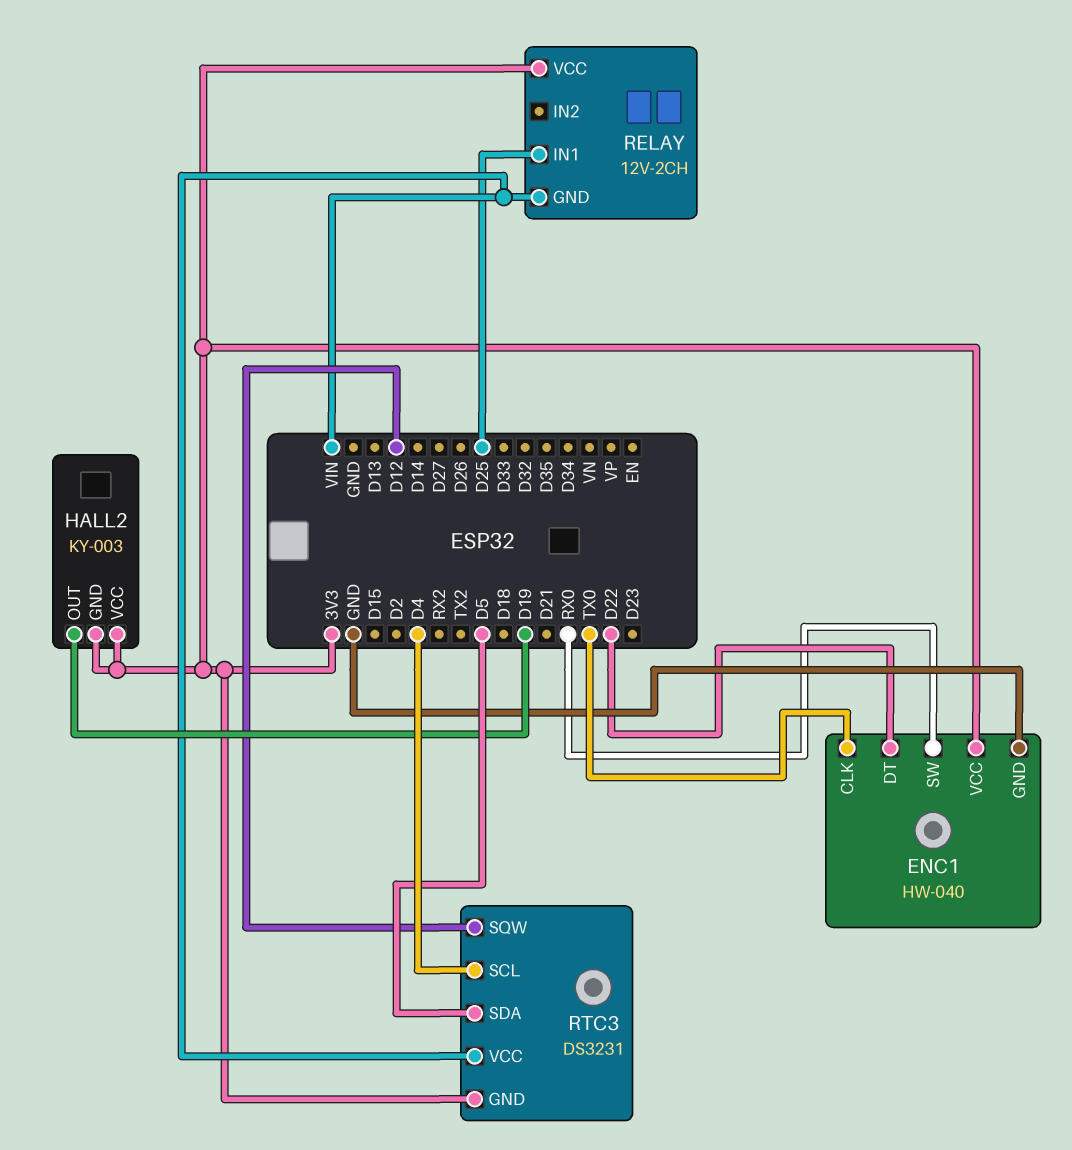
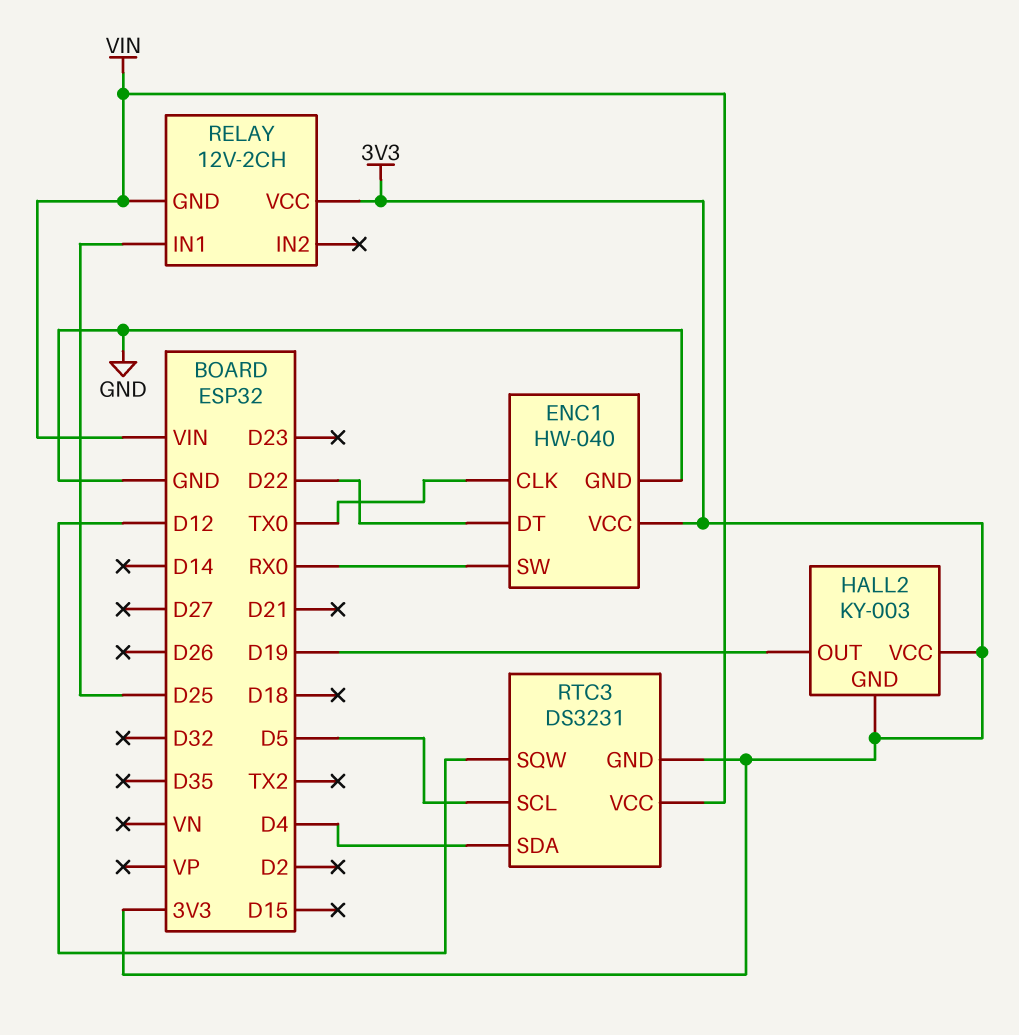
RTC3 pin SCL: D4 -> D5
RTC3 pin SDA: D5 -> D4

